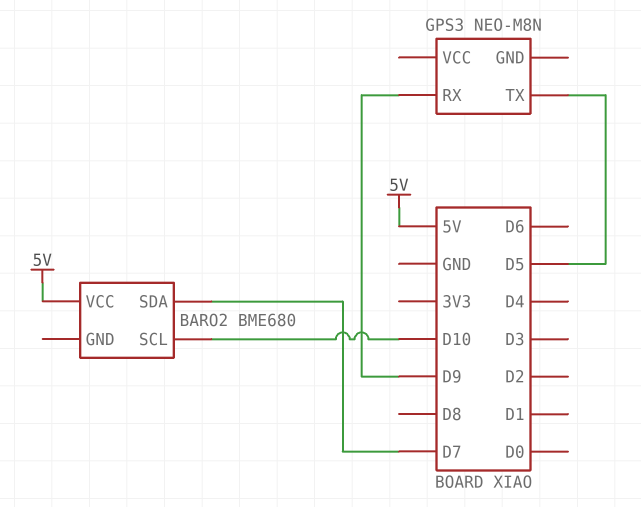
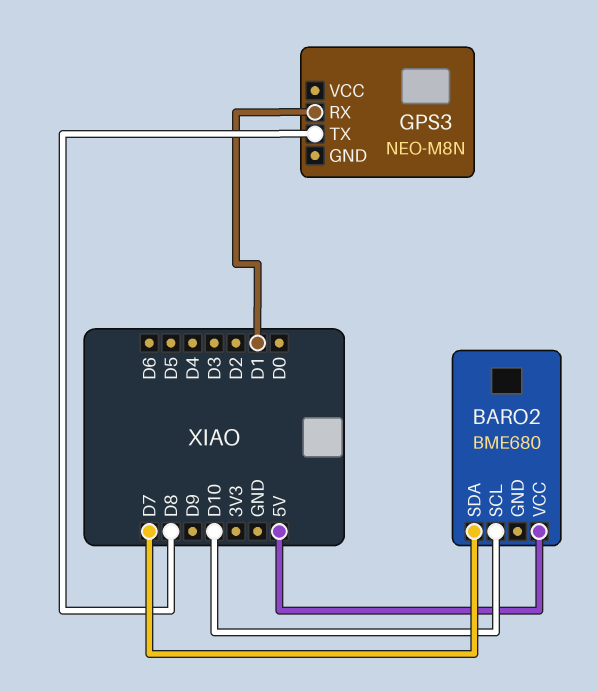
GPS3 pin RX: D9 -> D1
GPS3 pin TX: D5 -> D8

